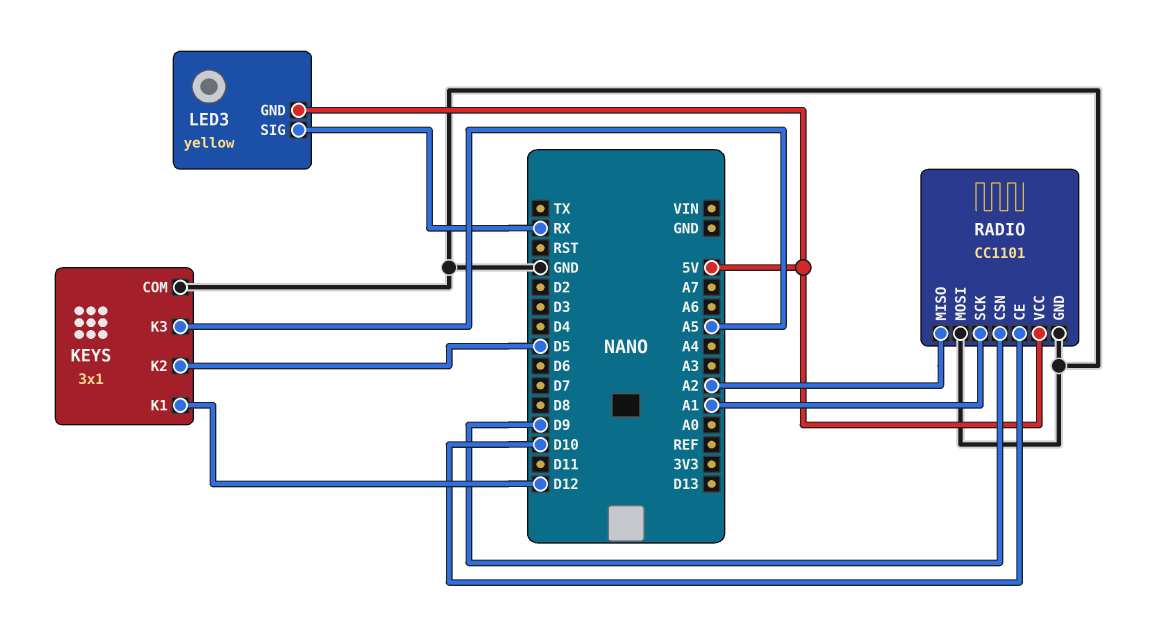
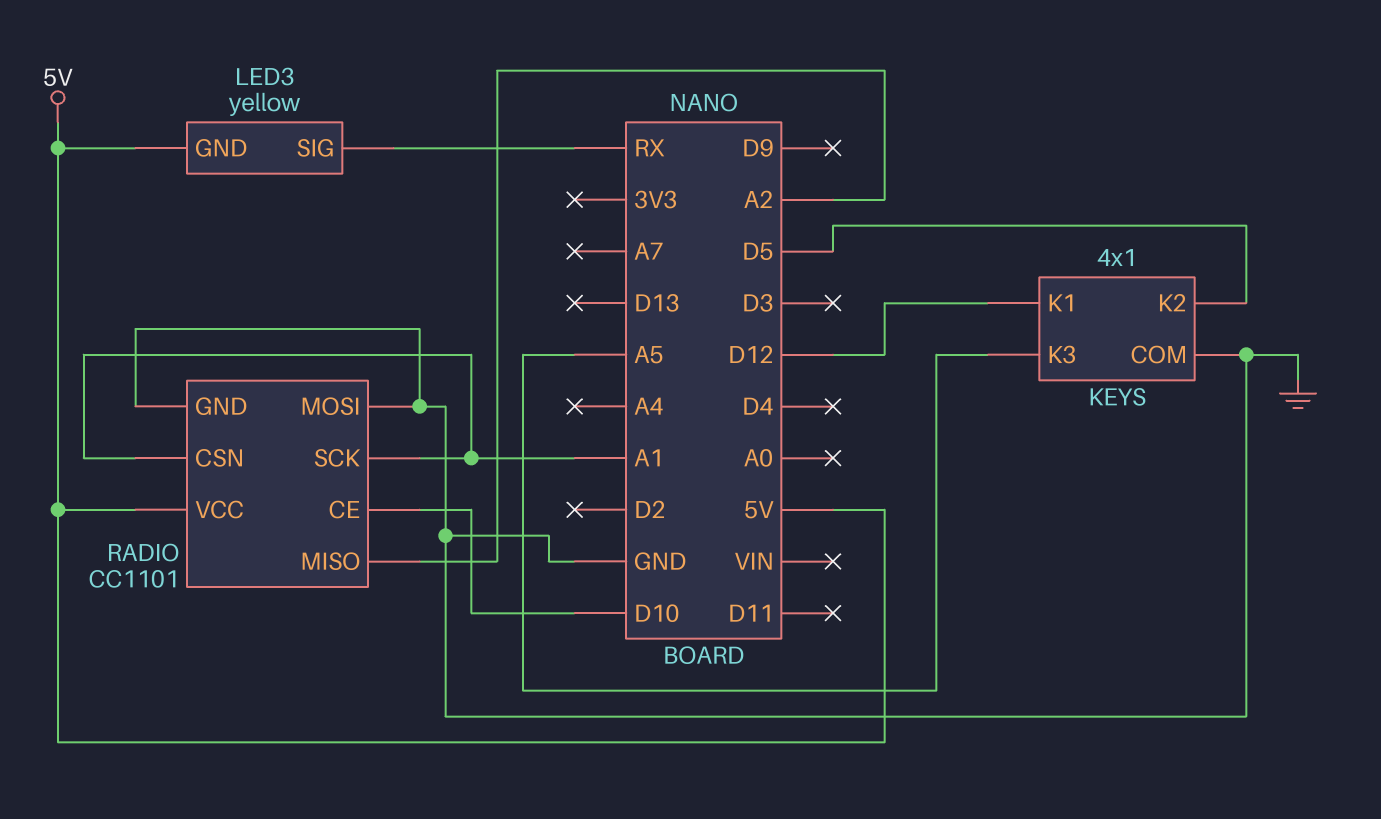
KEYS: 3x1 -> 4x1
RADIO pin CSN: D9 -> A1

